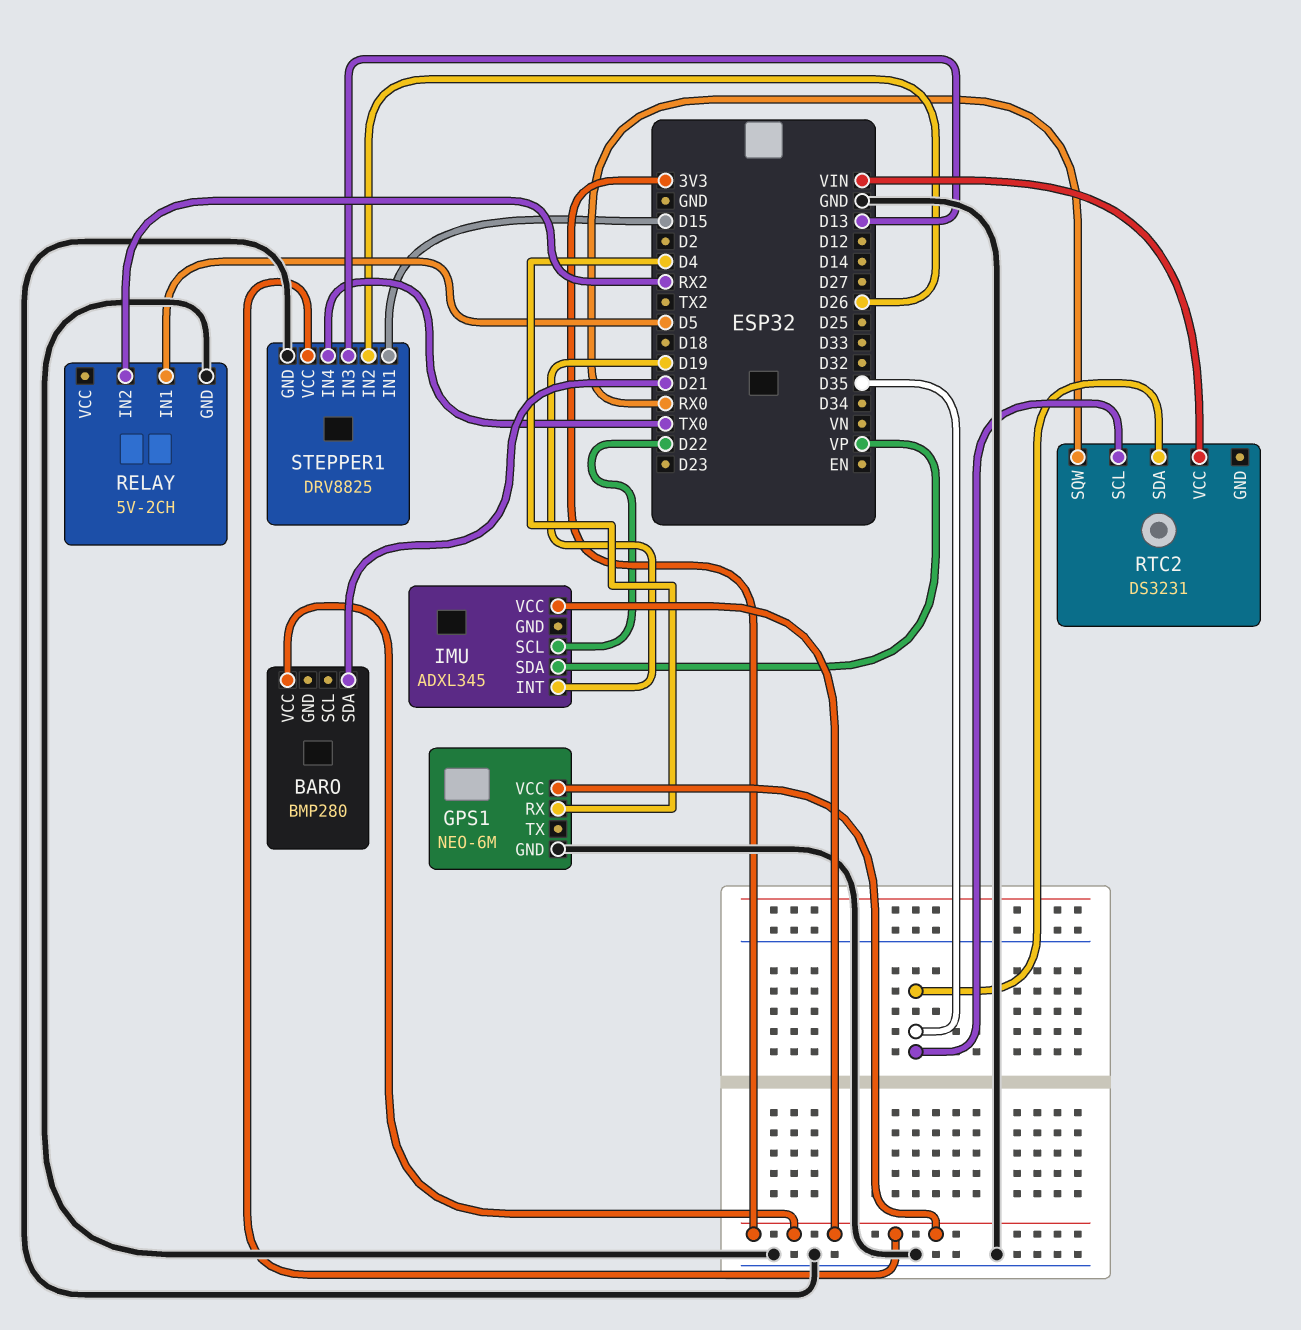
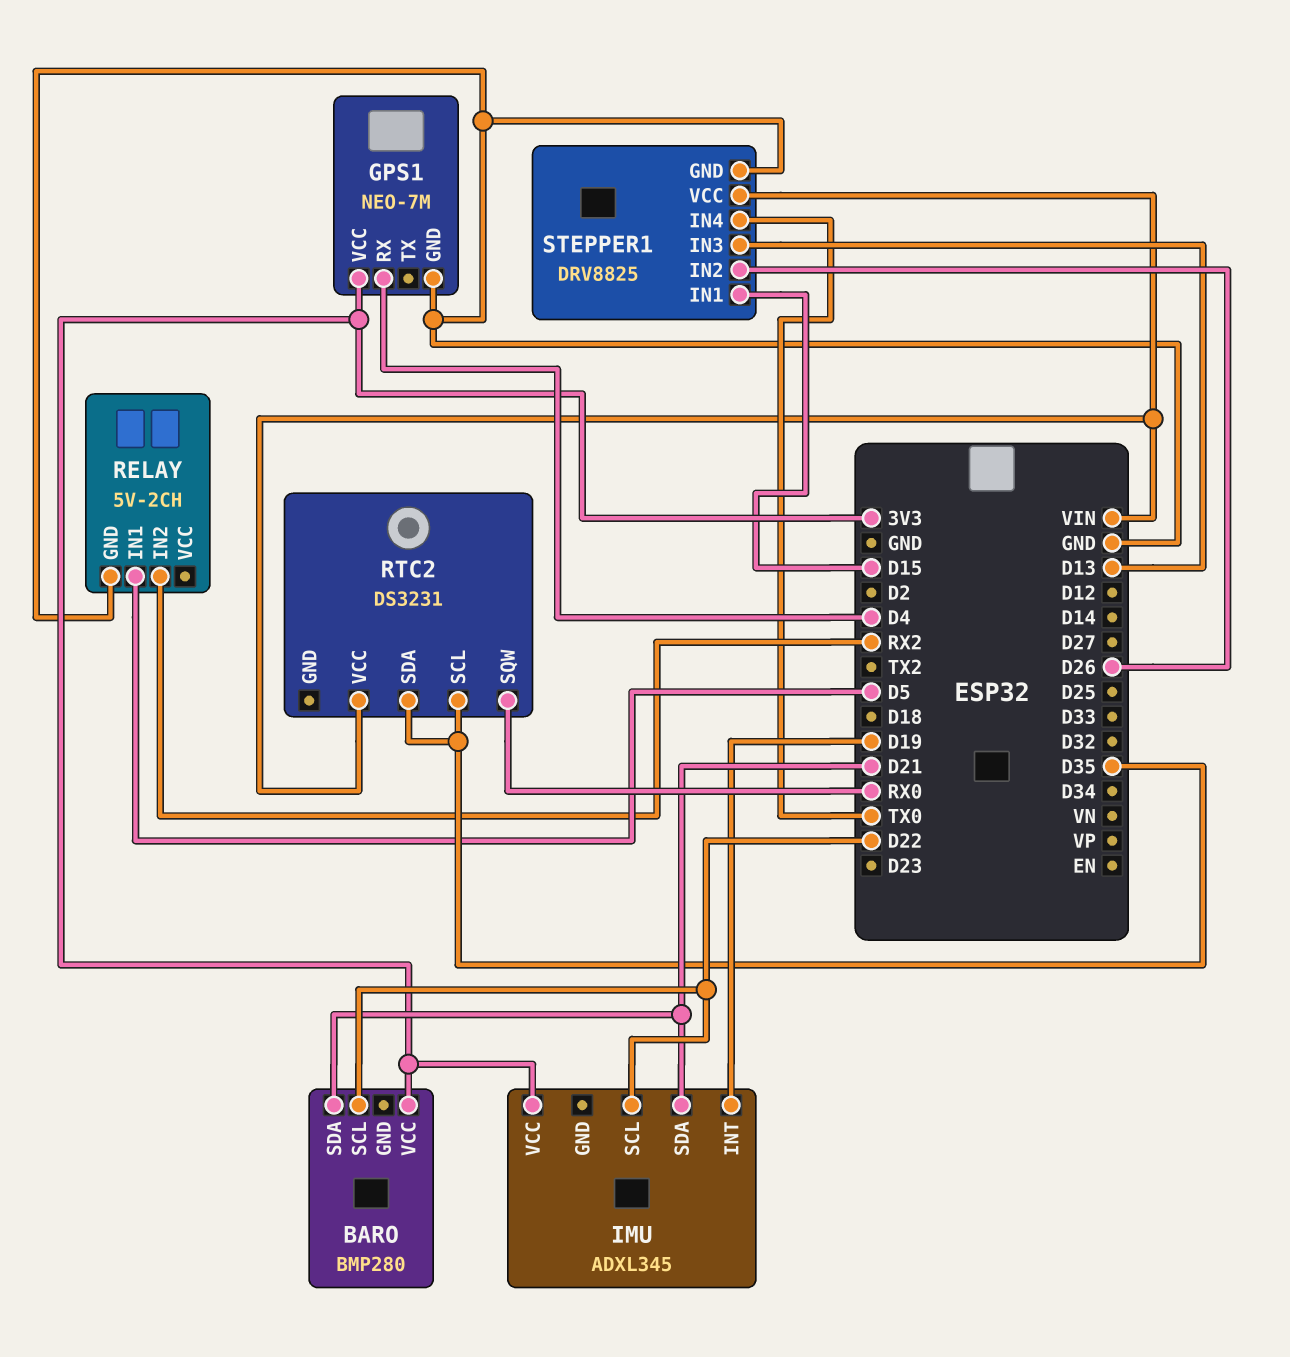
BARO pin SCL: none -> D22
GPS1: NEO-6M -> NEO-7M
IMU pin SDA: VP -> D21
STEPPER1 pin VCC: 3V3 -> VIN

